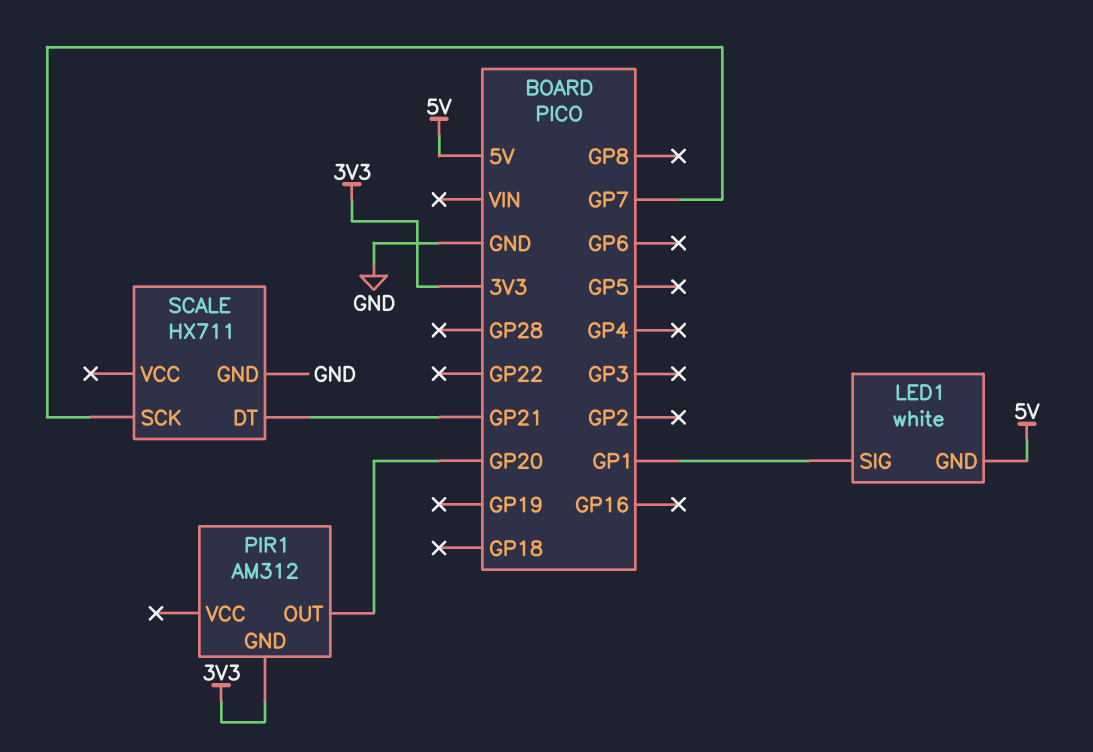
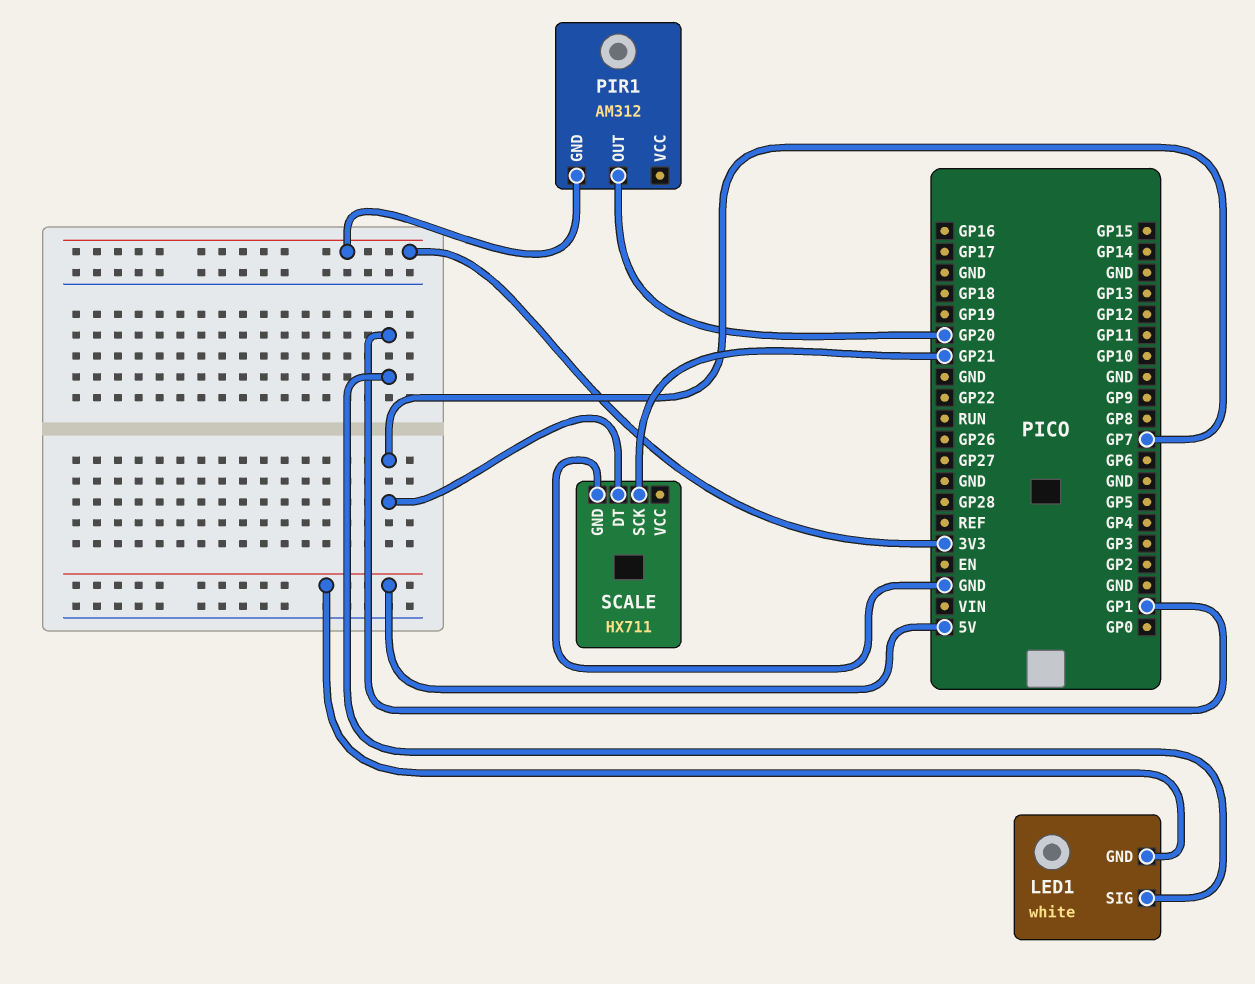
SCALE pin DT: GP21 -> GP7
SCALE pin SCK: GP7 -> GP21

